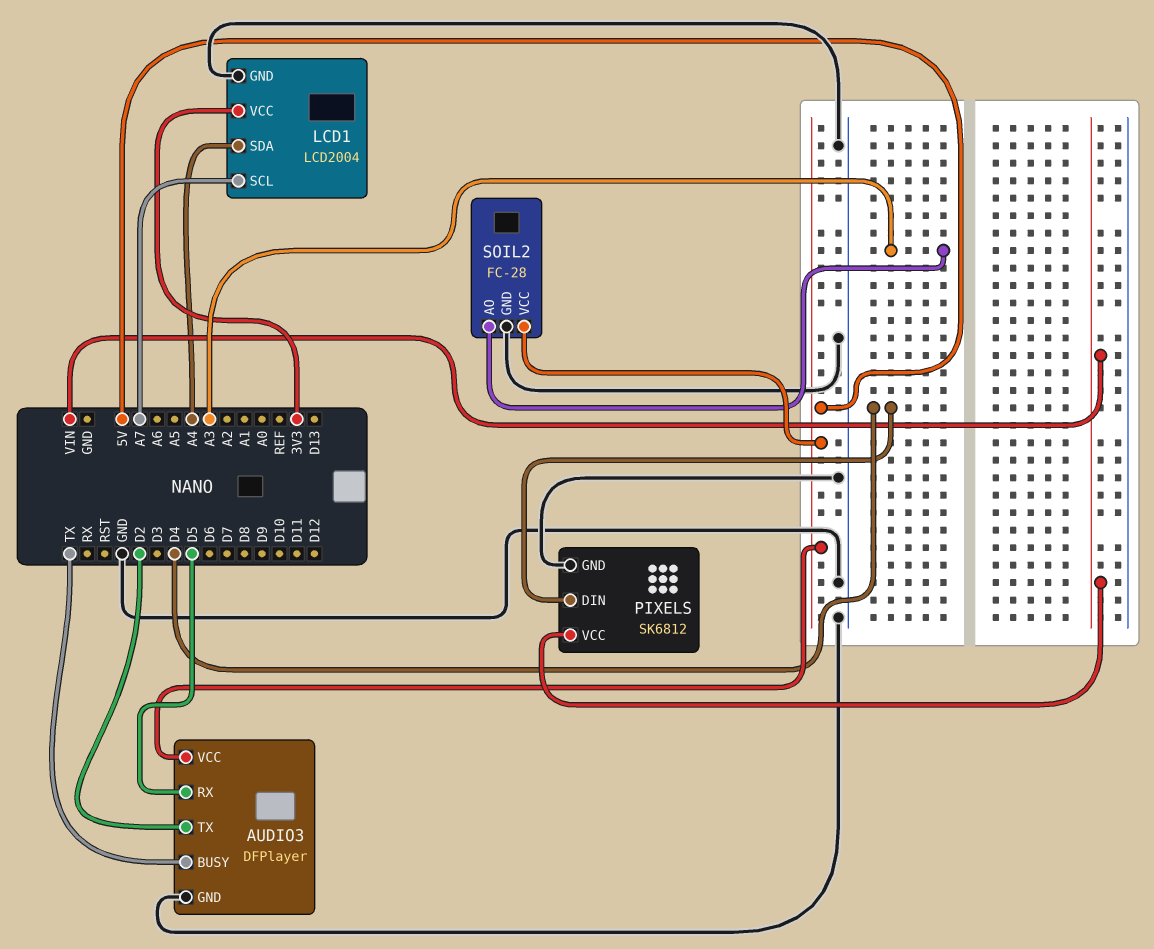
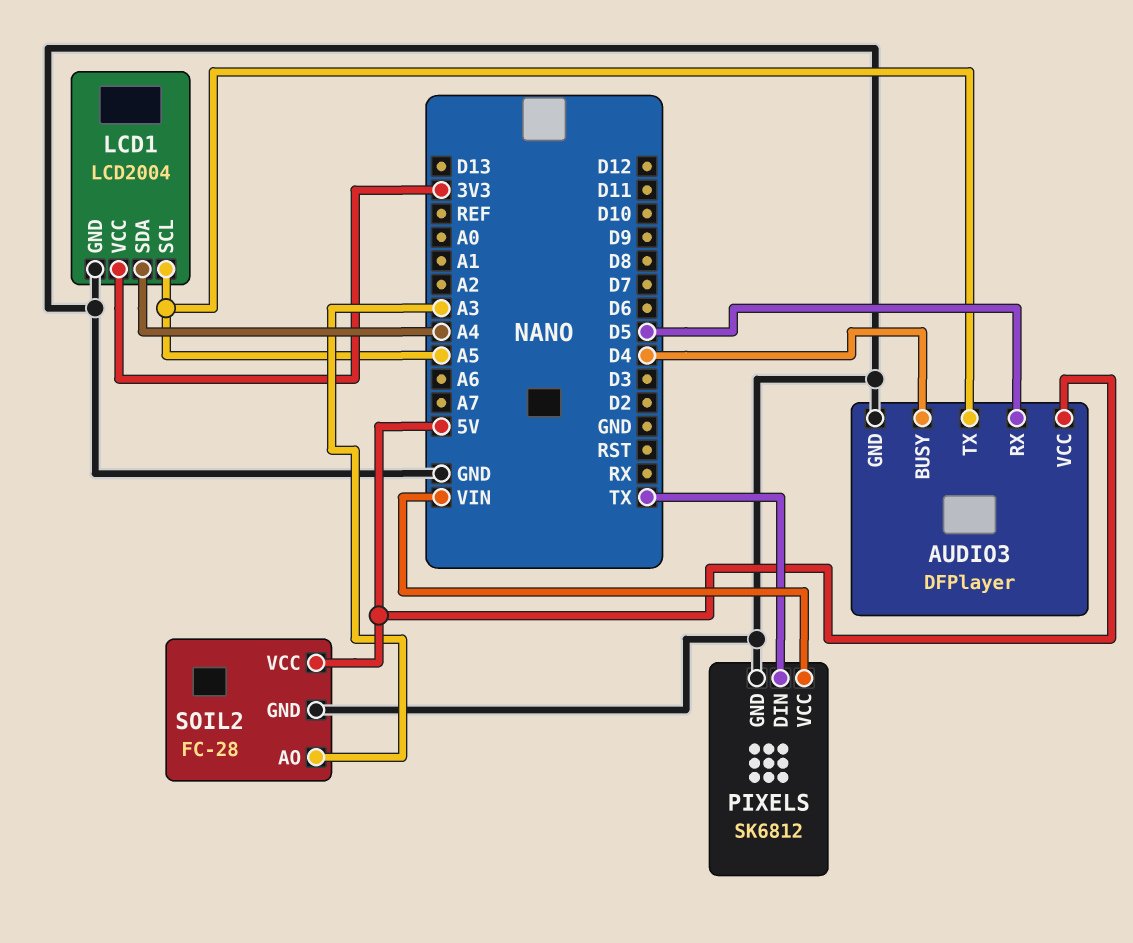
AUDIO3 pin BUSY: TX -> D4
AUDIO3 pin TX: D2 -> A5
LCD1 pin SCL: A7 -> A5
PIXELS pin DIN: D4 -> TX

